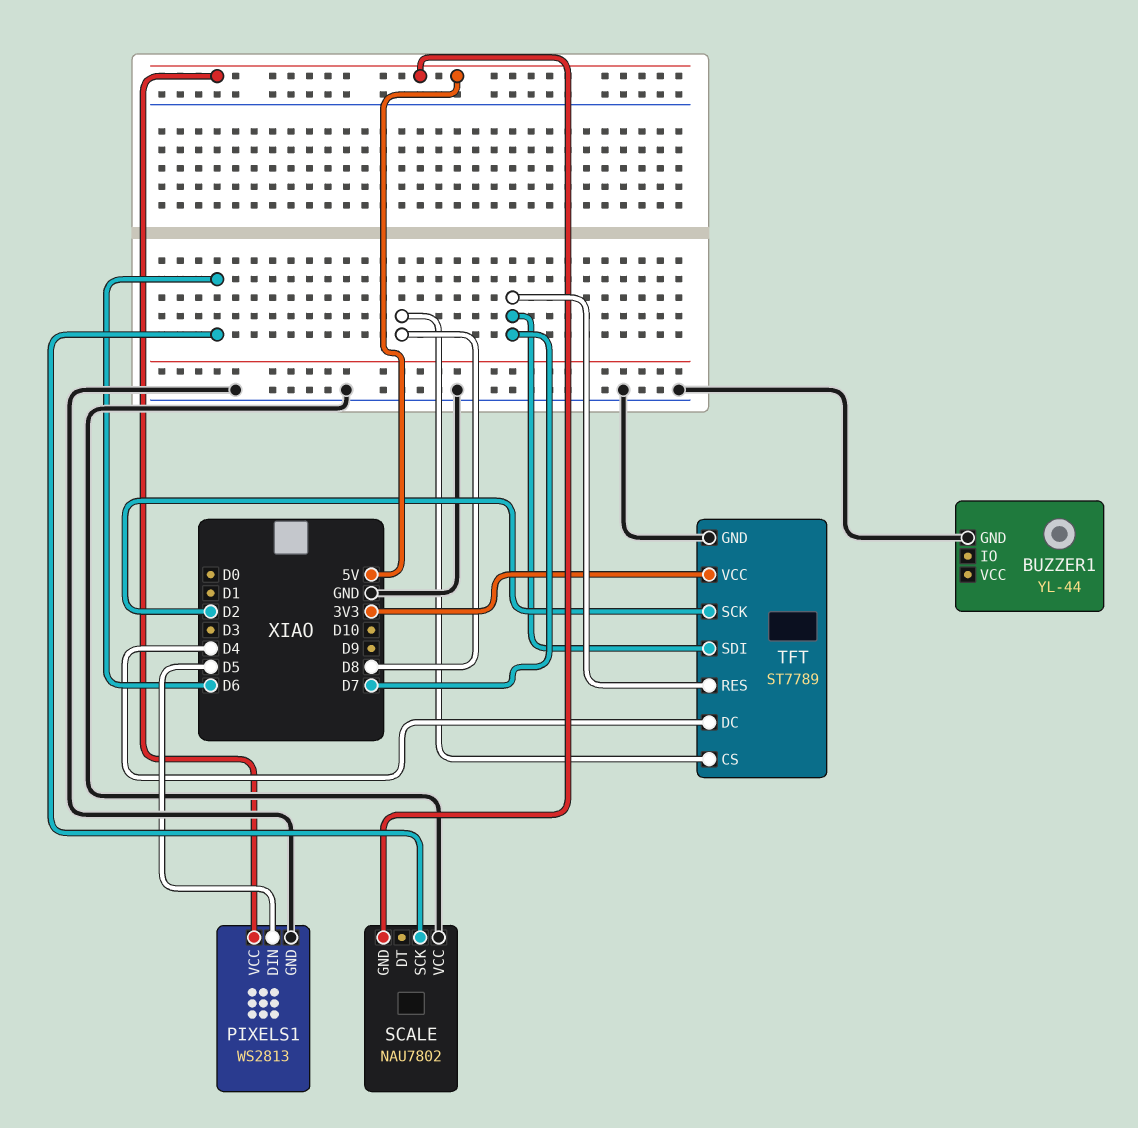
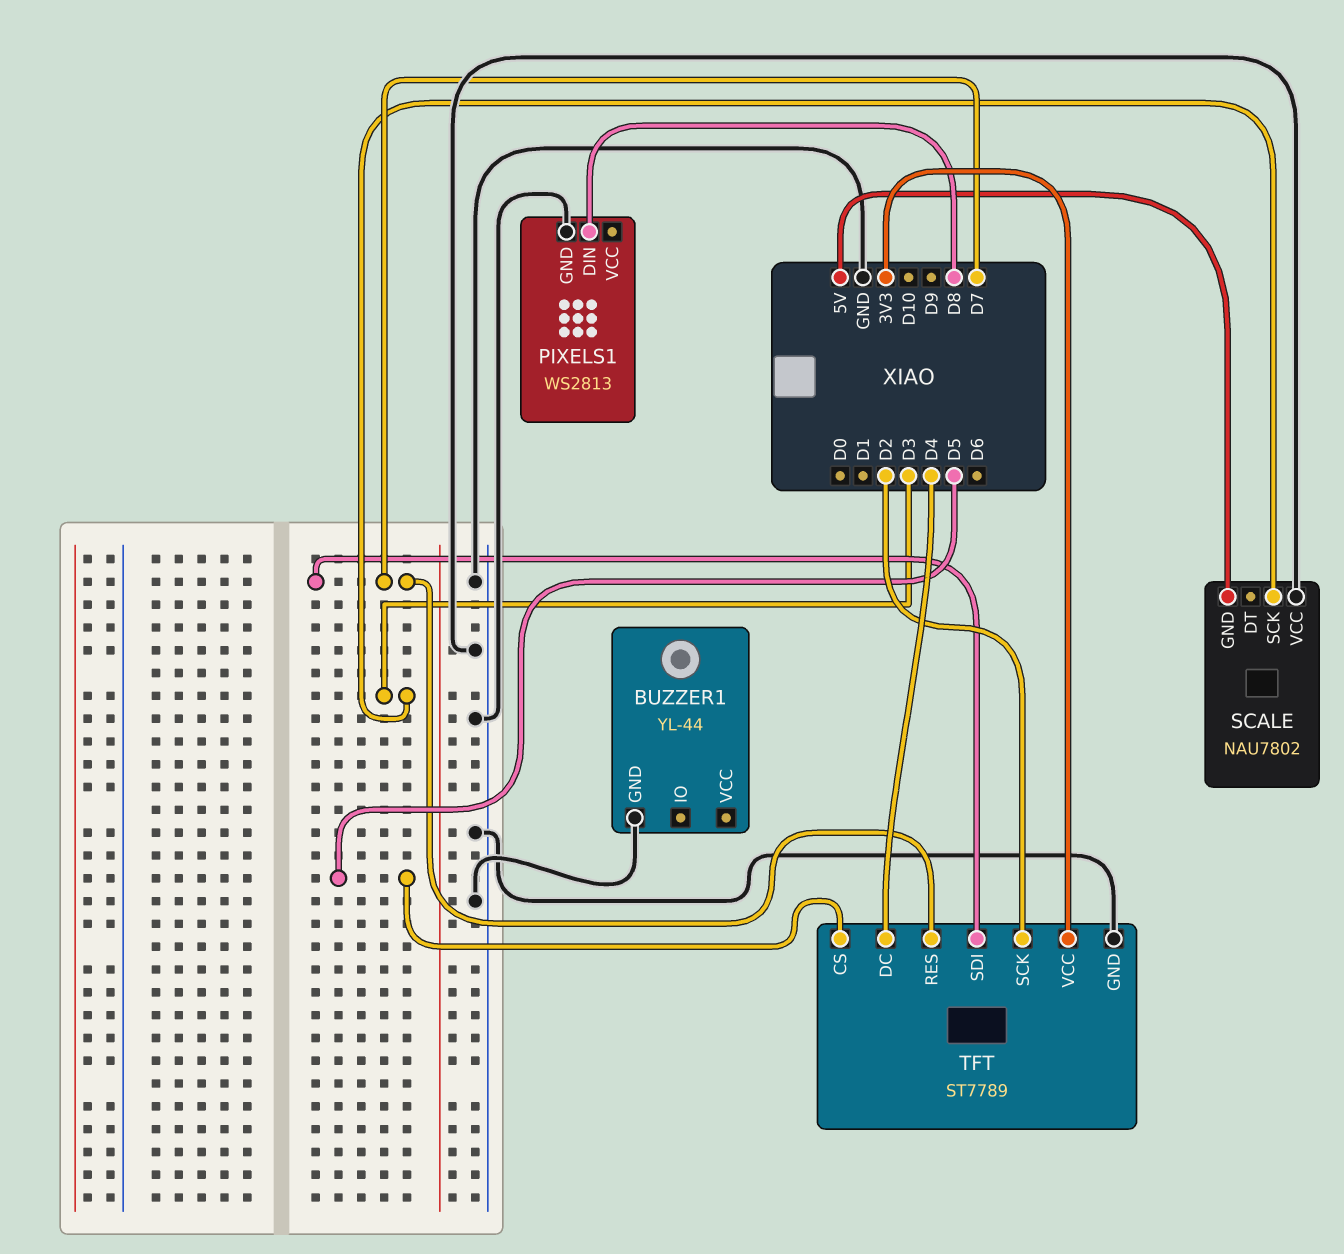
PIXELS1 pin DIN: D5 -> D8
PIXELS1 pin VCC: 5V -> none
SCALE pin SCK: D6 -> D3
TFT pin CS: D8 -> D5

